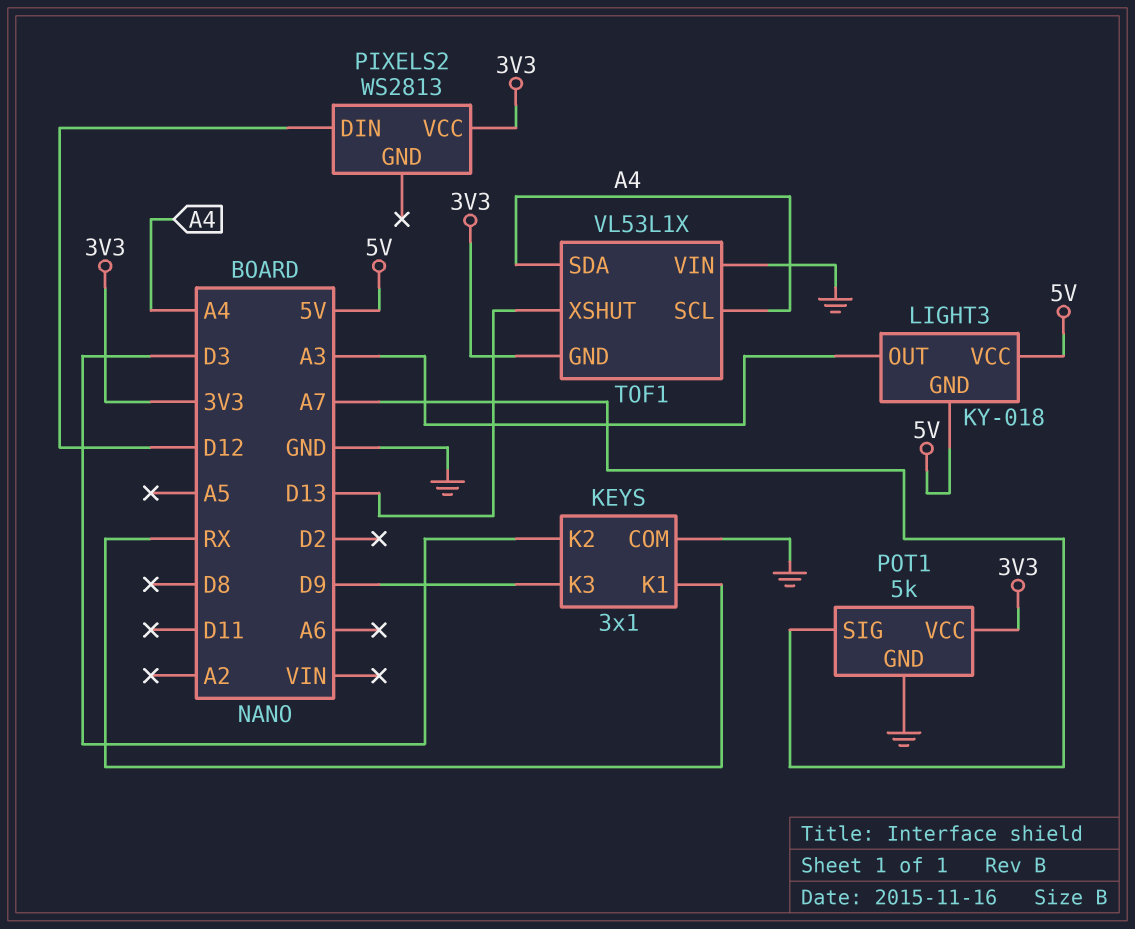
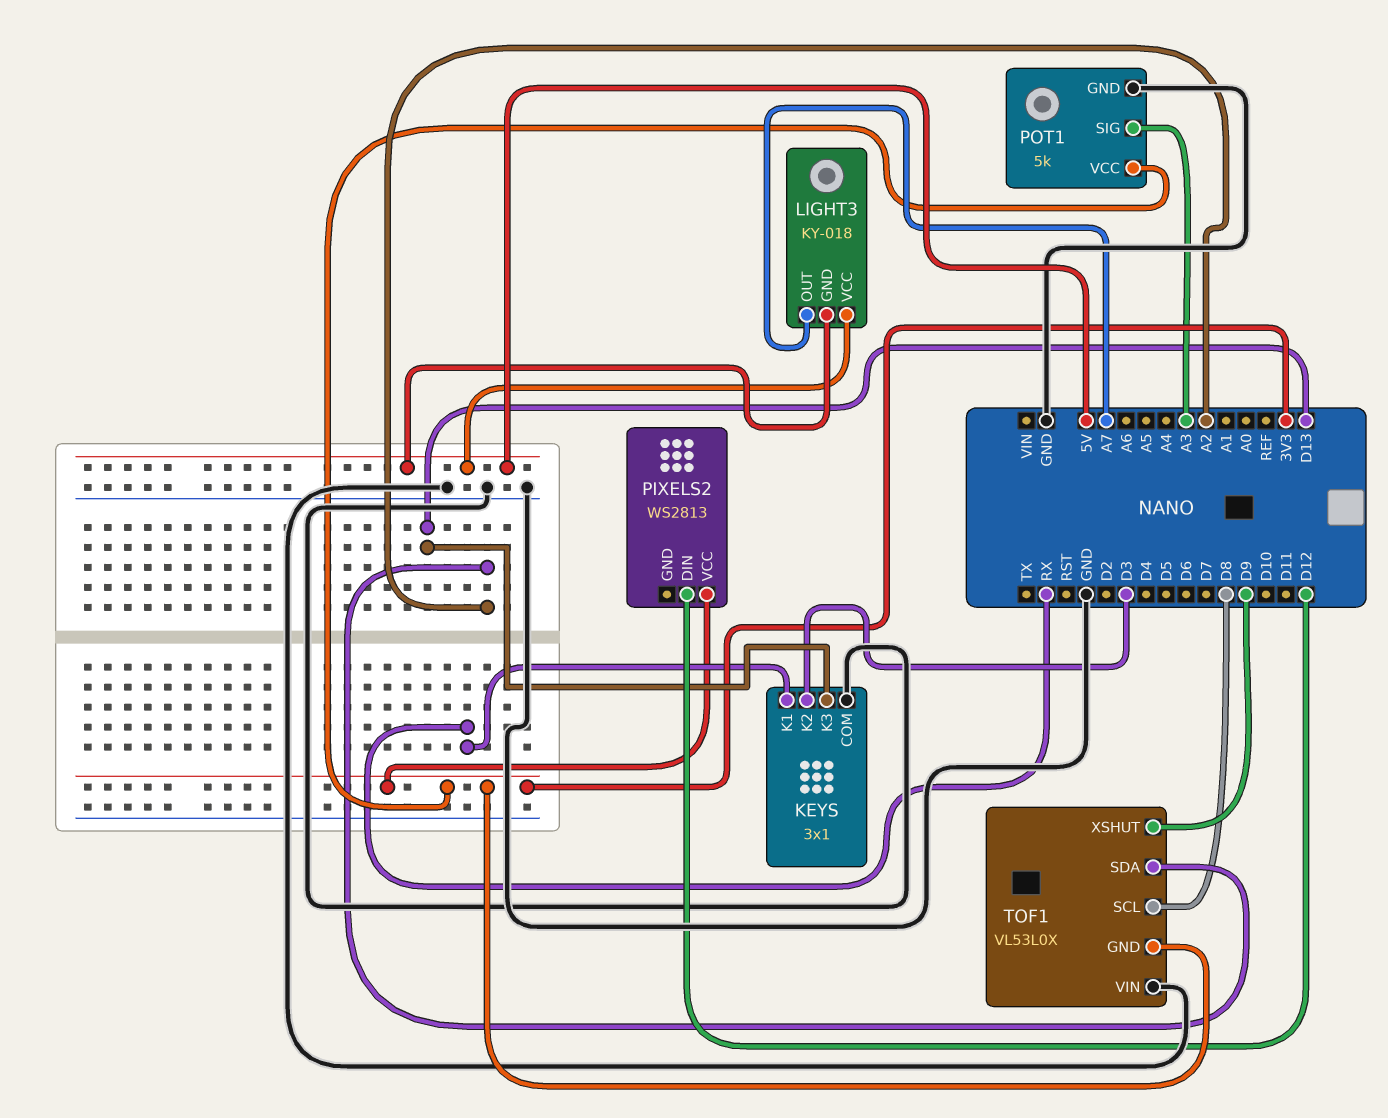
KEYS pin K3: D9 -> D13
LIGHT3 pin OUT: A3 -> A7
POT1 pin SIG: A7 -> A3
TOF1: VL53L1X -> VL53L0X
TOF1 pin SCL: A4 -> D8
TOF1 pin SDA: A4 -> A2
TOF1 pin XSHUT: D13 -> D9

